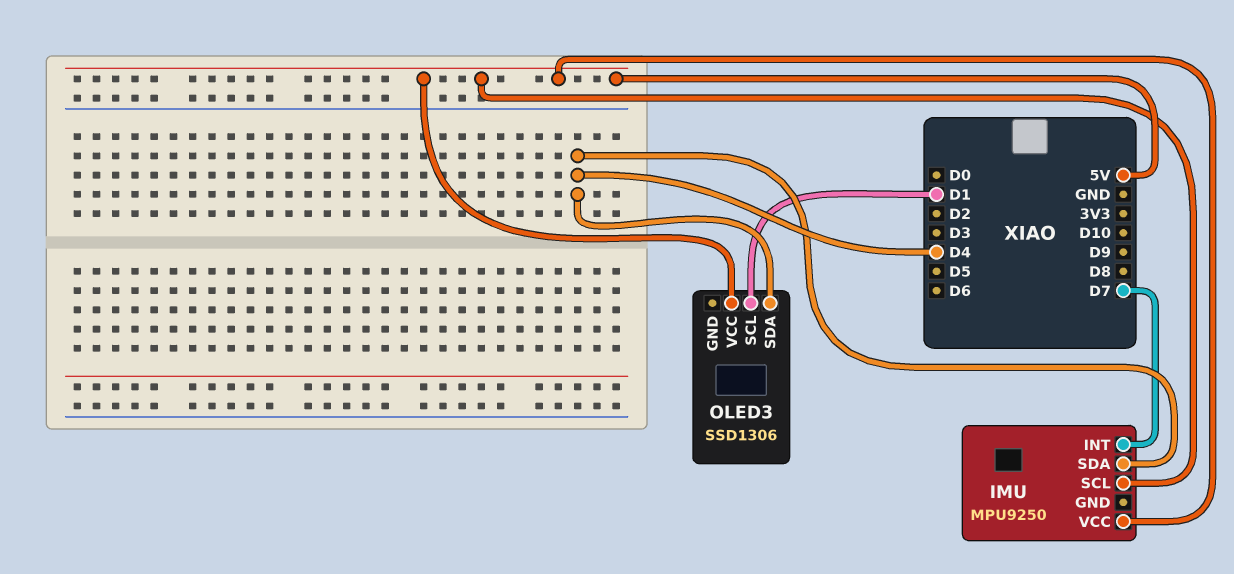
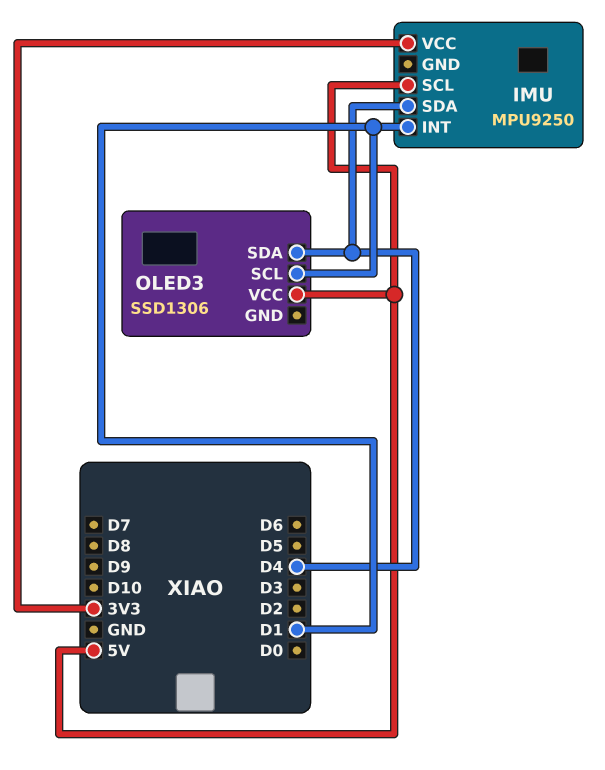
IMU pin INT: D7 -> D1
IMU pin VCC: 5V -> 3V3

